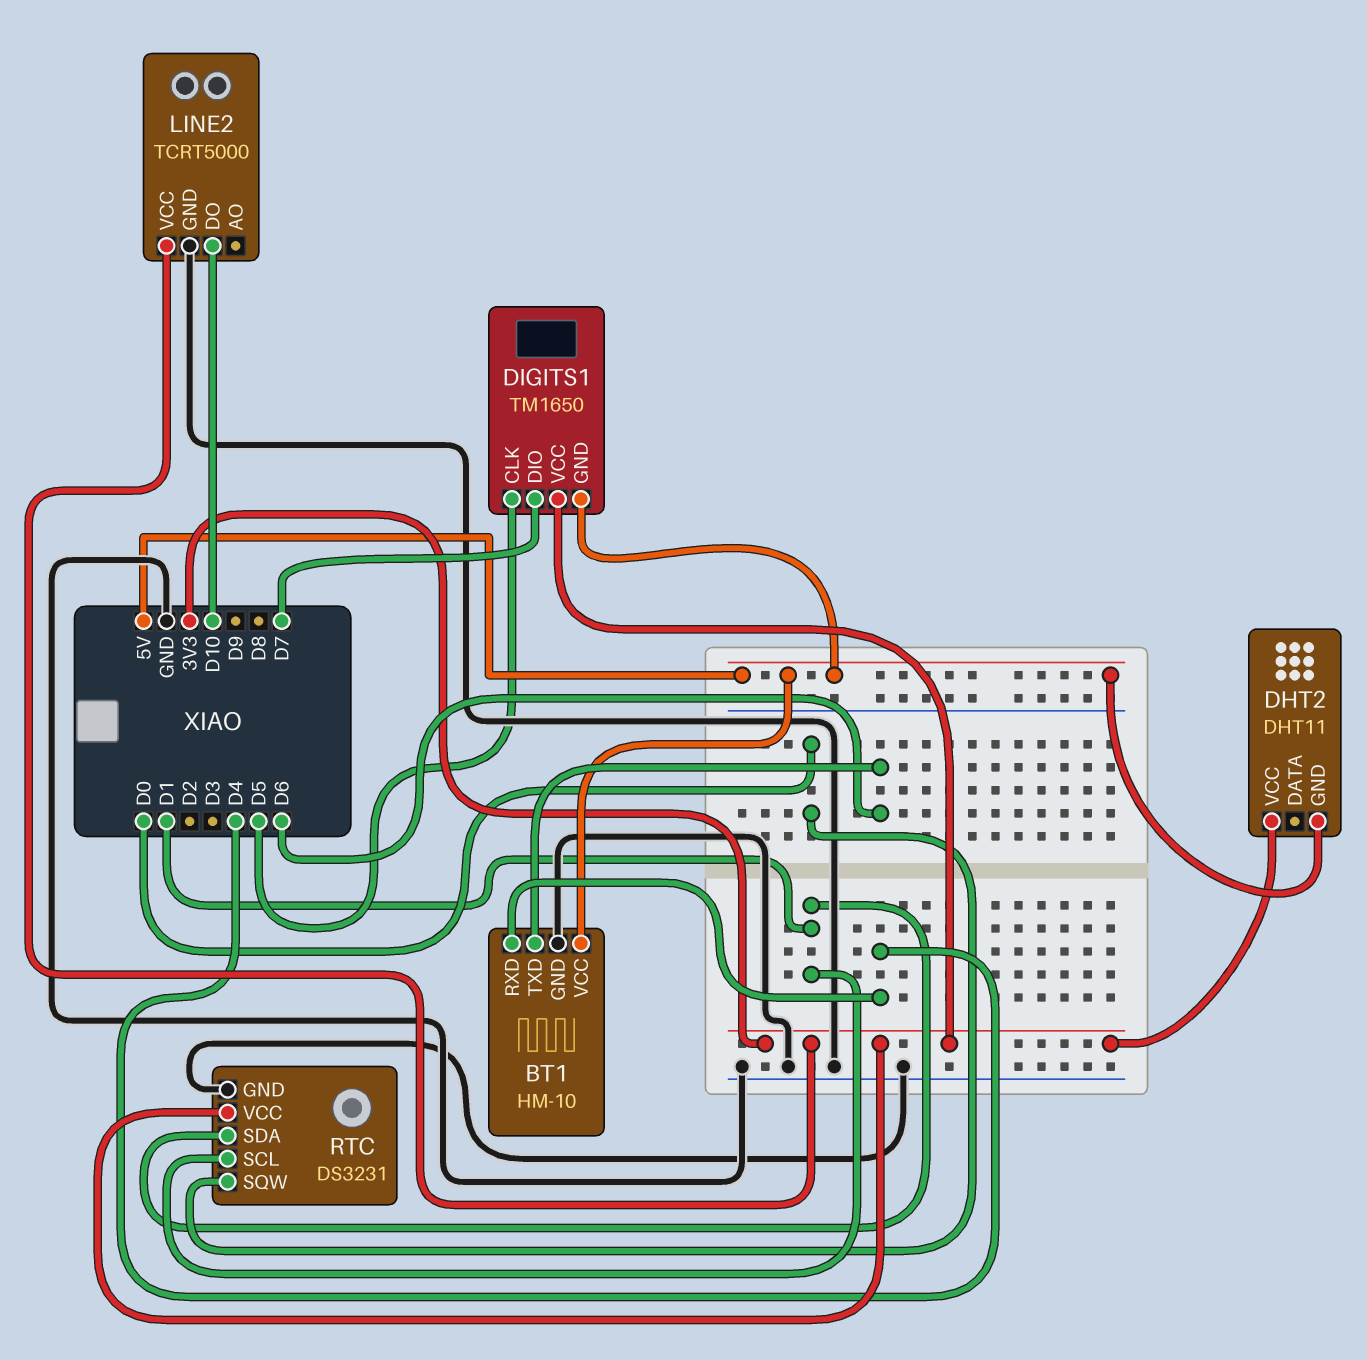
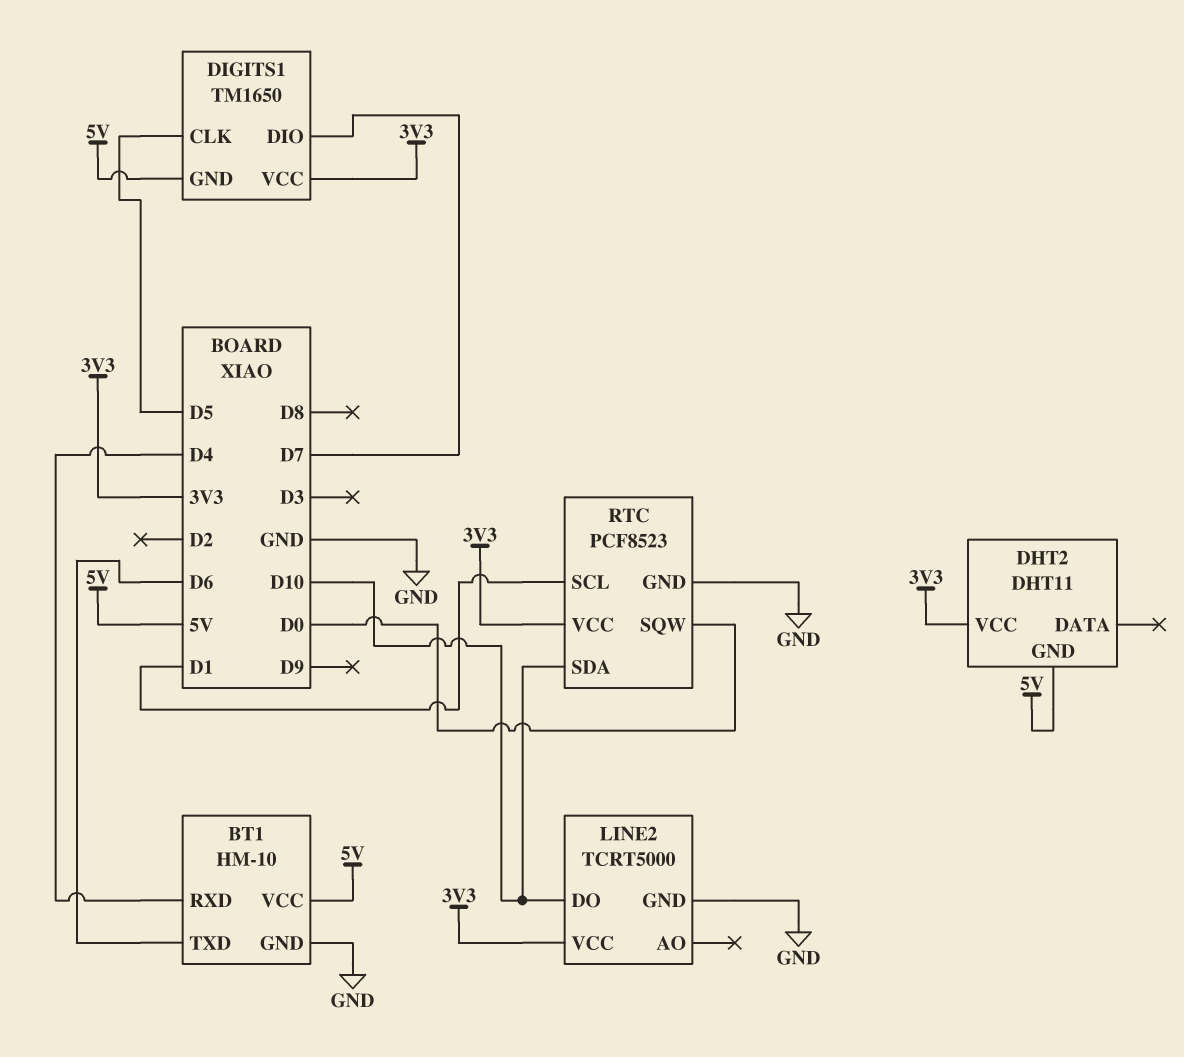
RTC: DS3231 -> PCF8523
RTC pin SDA: D1 -> D10

